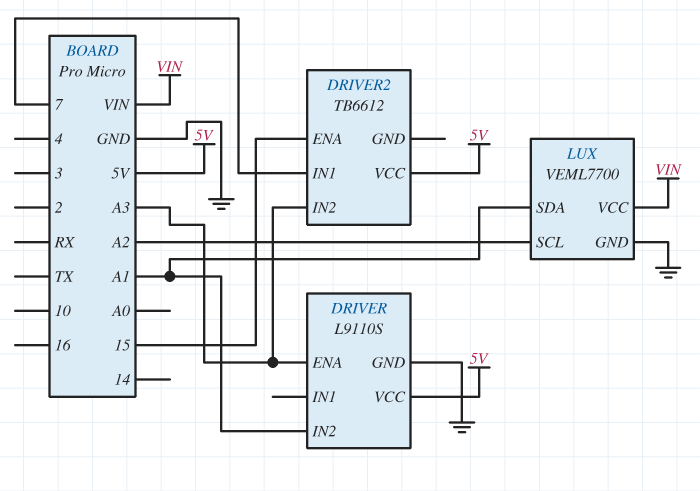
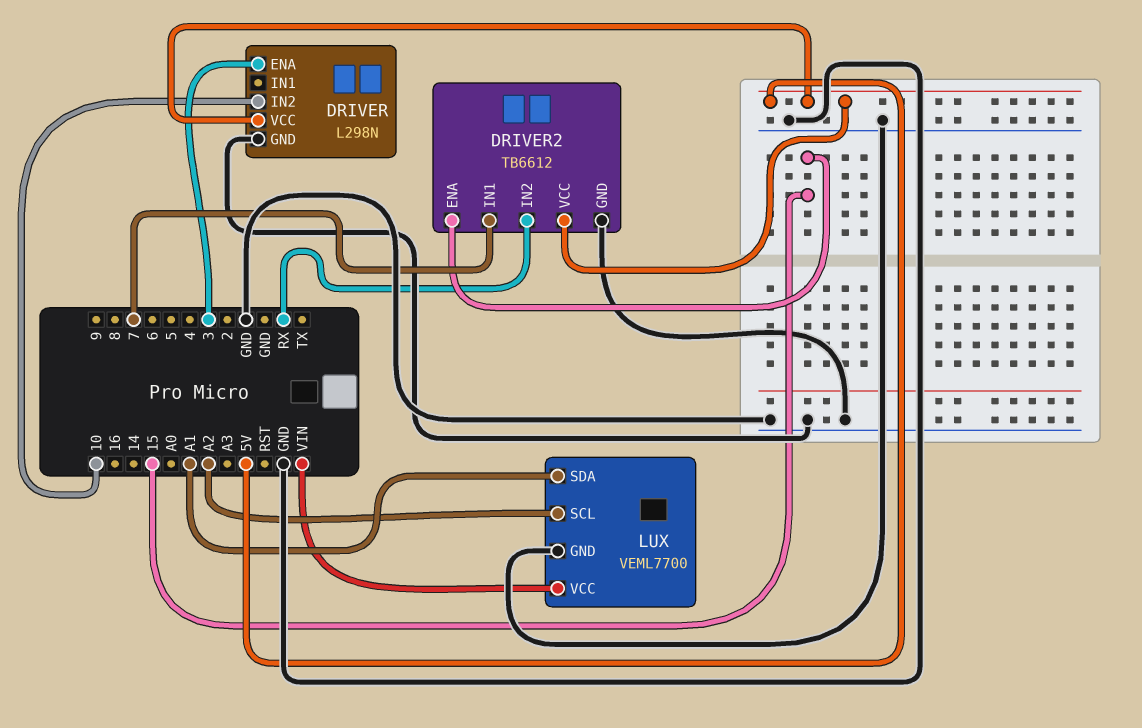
DRIVER: L9110S -> L298N
DRIVER pin ENA: A3 -> 3
DRIVER pin IN2: A1 -> 10
DRIVER2 pin GND: none -> GND
DRIVER2 pin IN2: A3 -> RX

